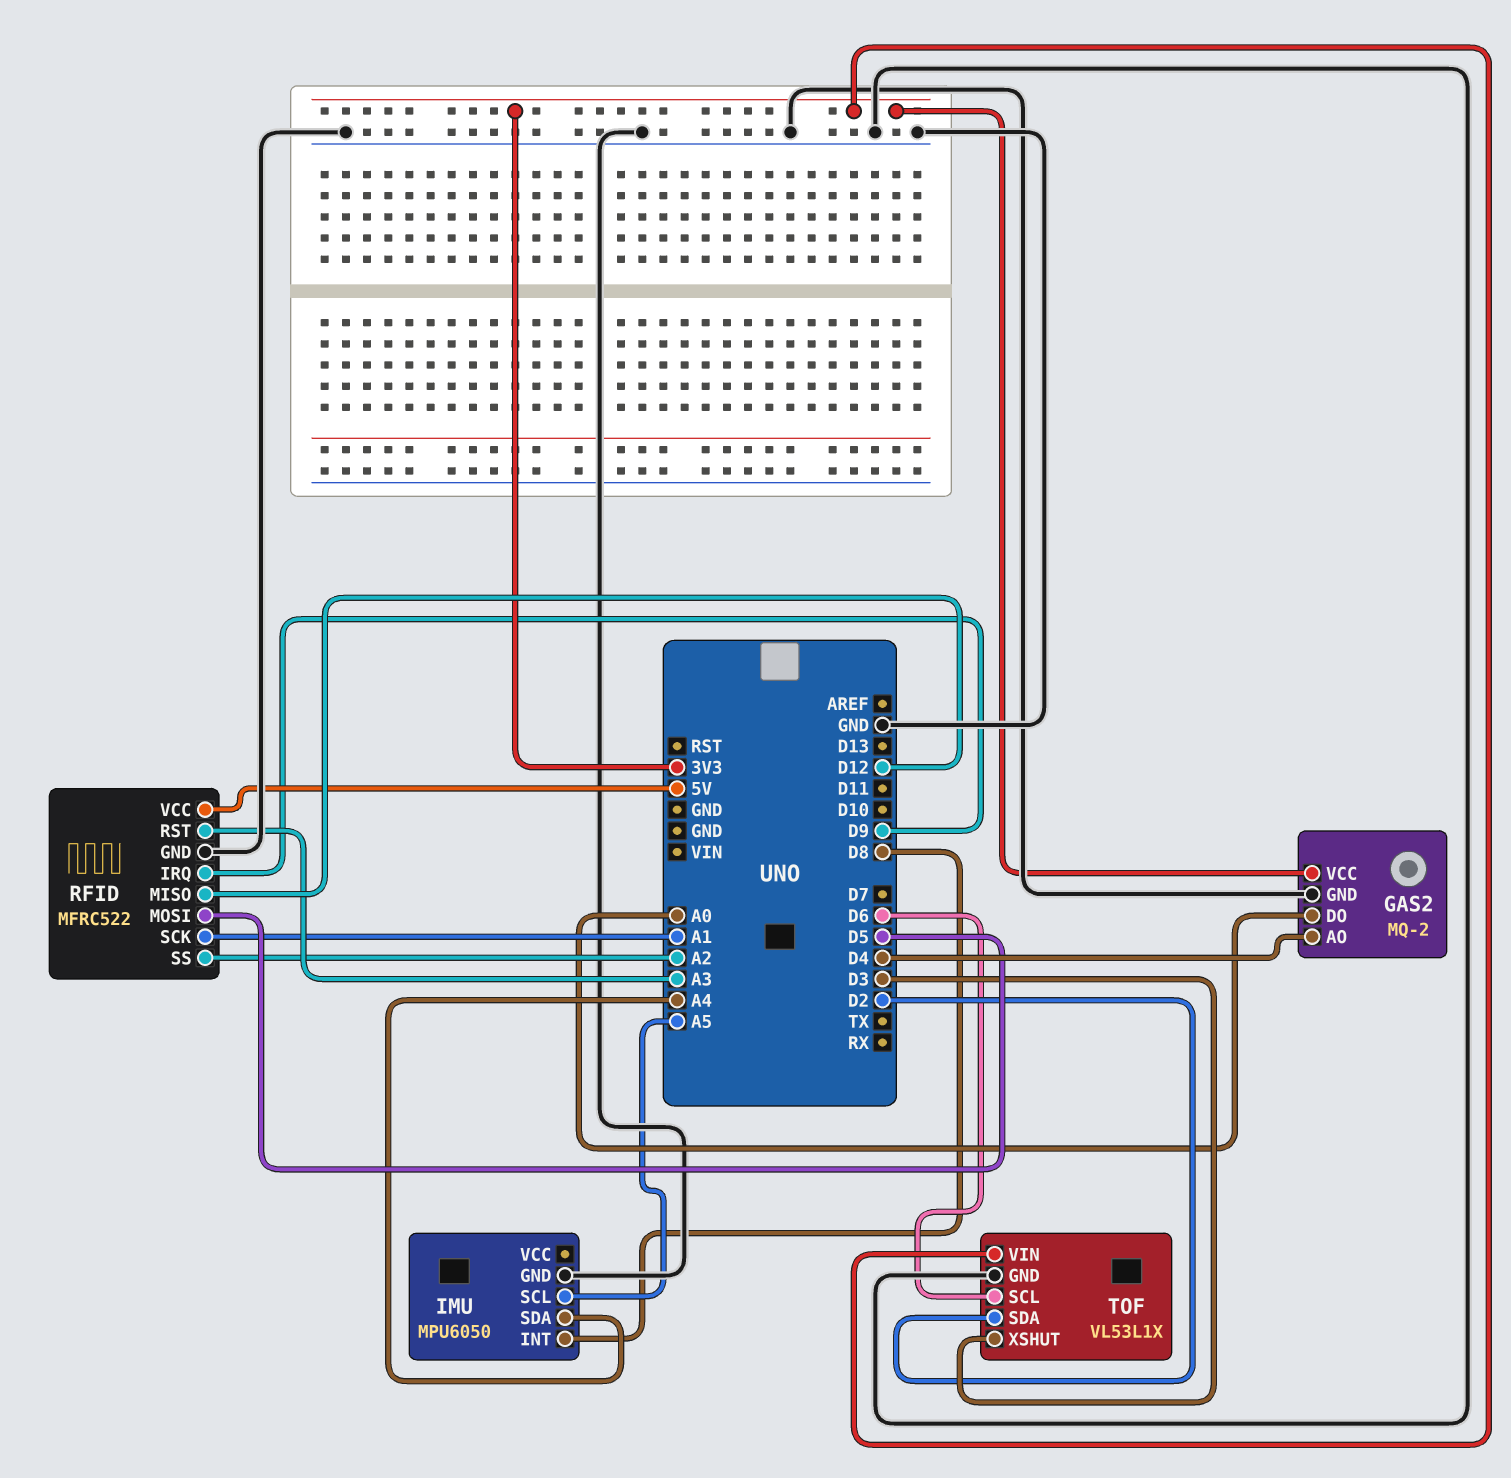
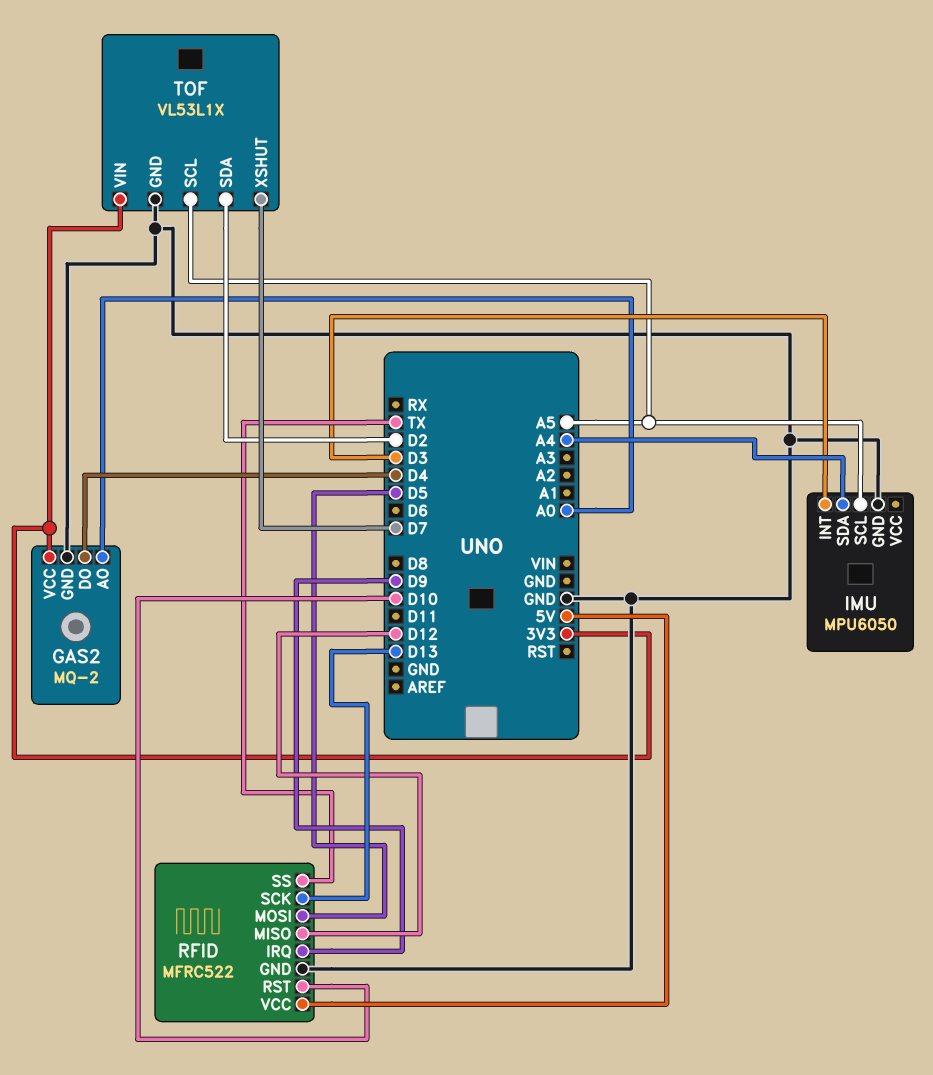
GAS2 pin AO: D4 -> A0
GAS2 pin DO: A0 -> D4
IMU pin INT: D8 -> D3
RFID pin RST: A3 -> D10
RFID pin SCK: A1 -> D13
RFID pin SS: A2 -> TX
TOF pin SCL: D6 -> A5
TOF pin XSHUT: D3 -> D7

